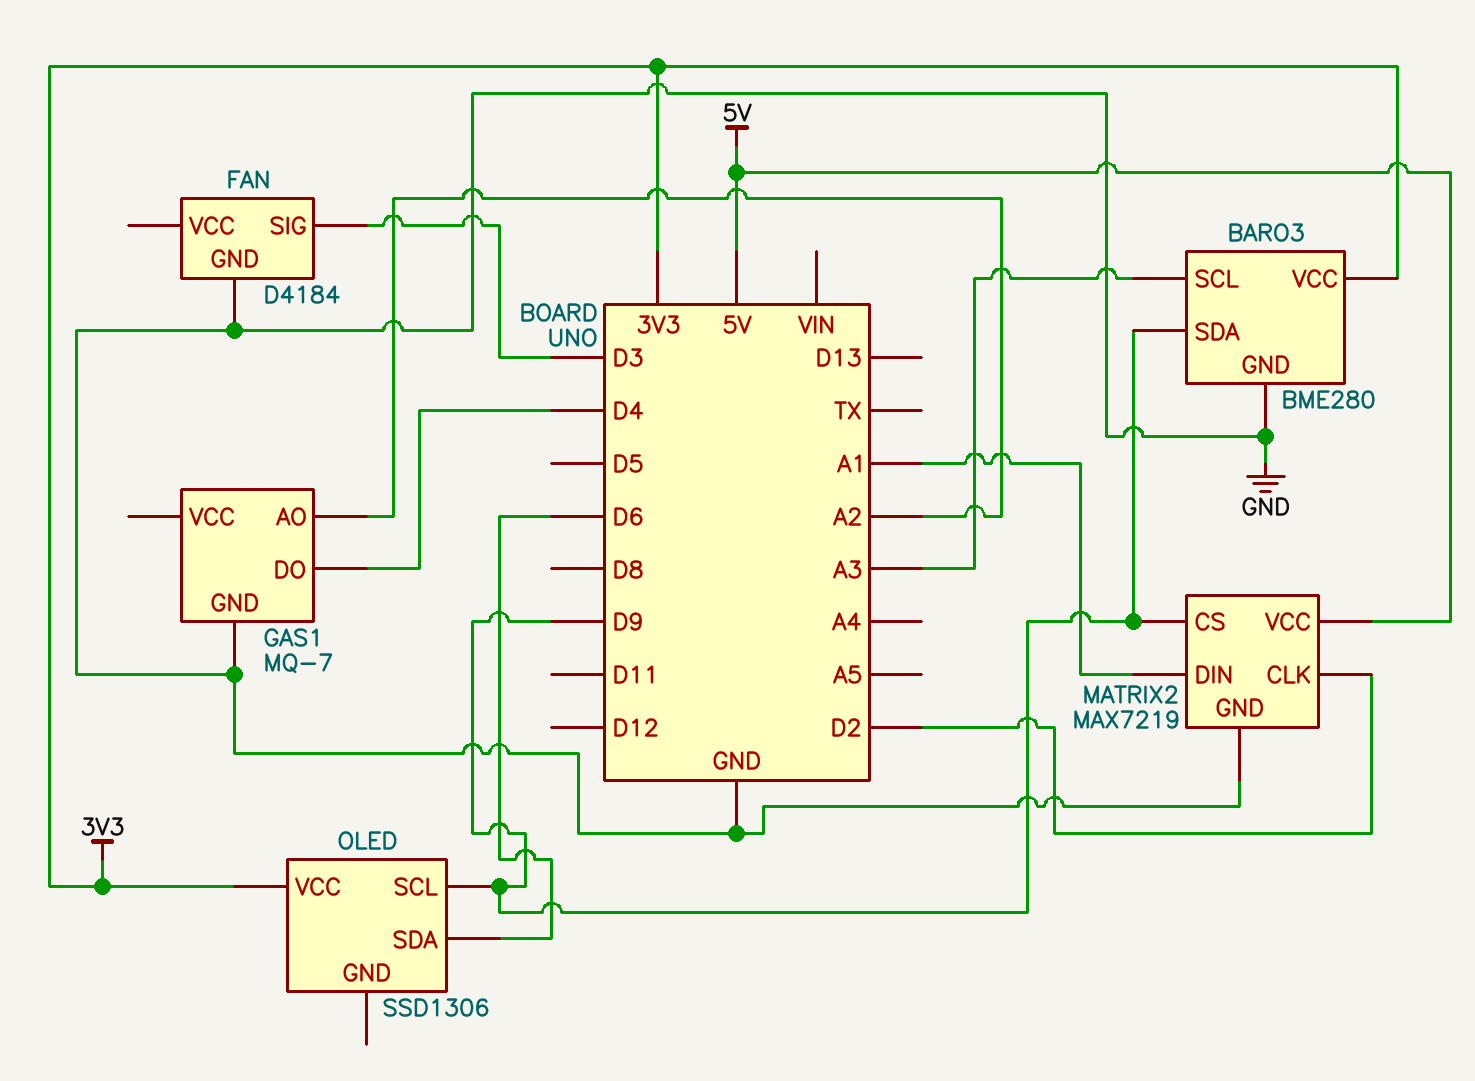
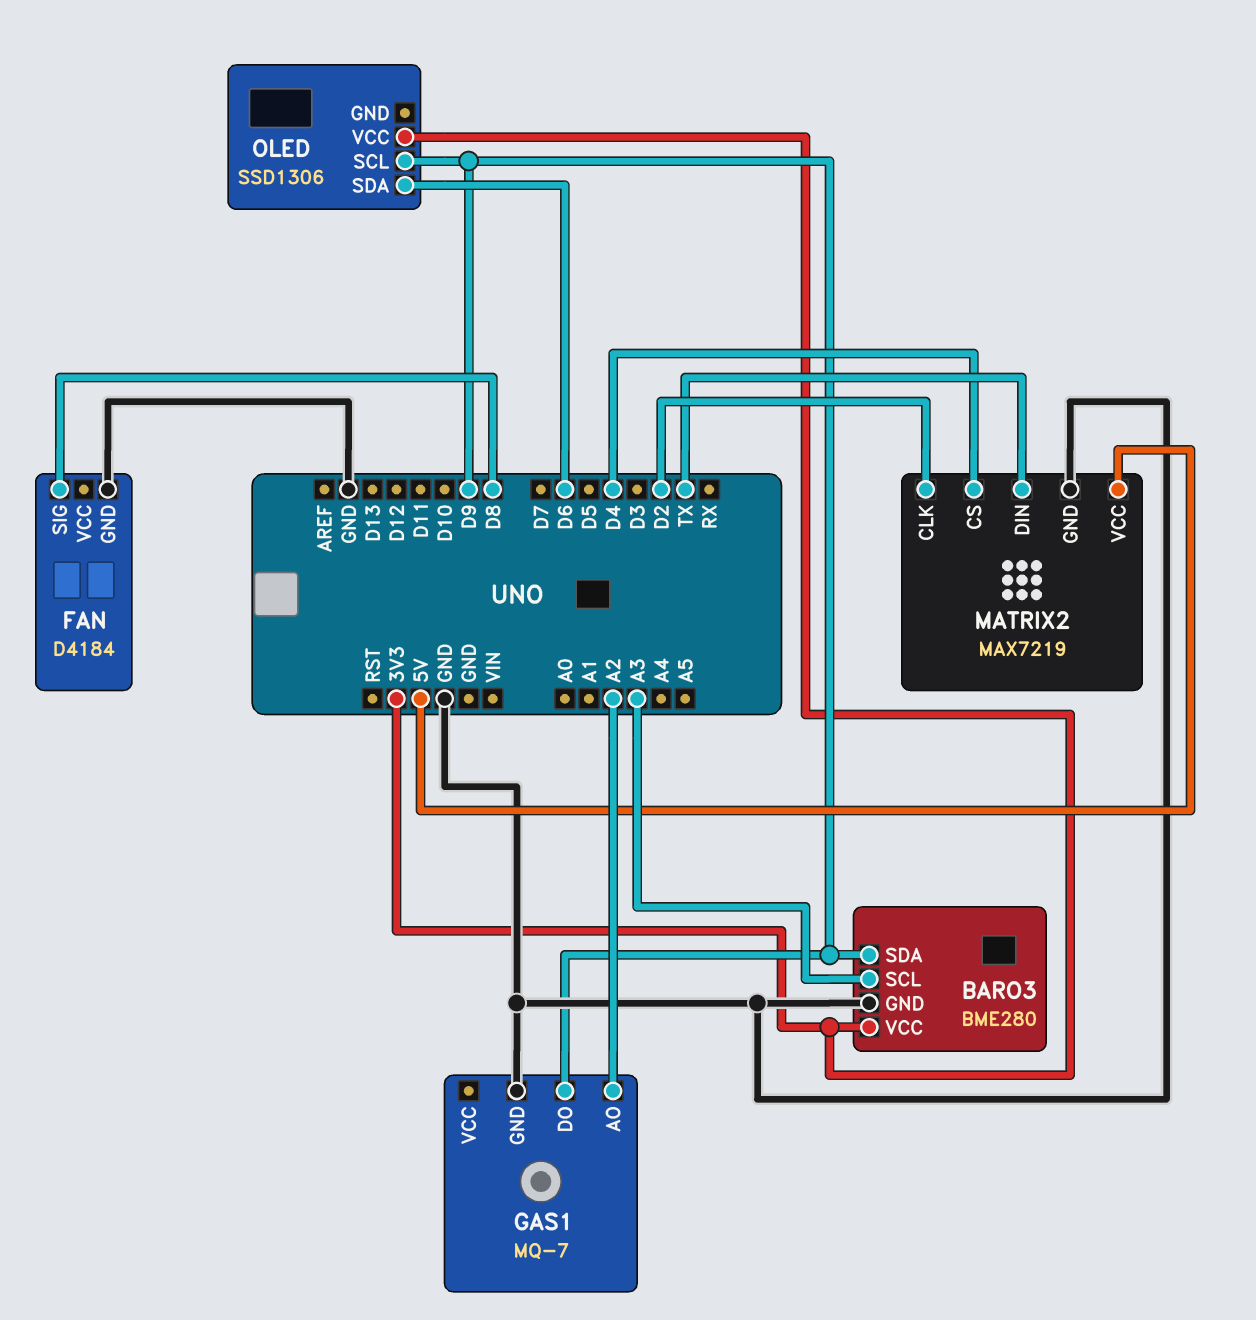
FAN pin SIG: D3 -> D8
GAS1 pin DO: D4 -> D9
MATRIX2 pin CS: D9 -> D4
MATRIX2 pin DIN: A1 -> TX

